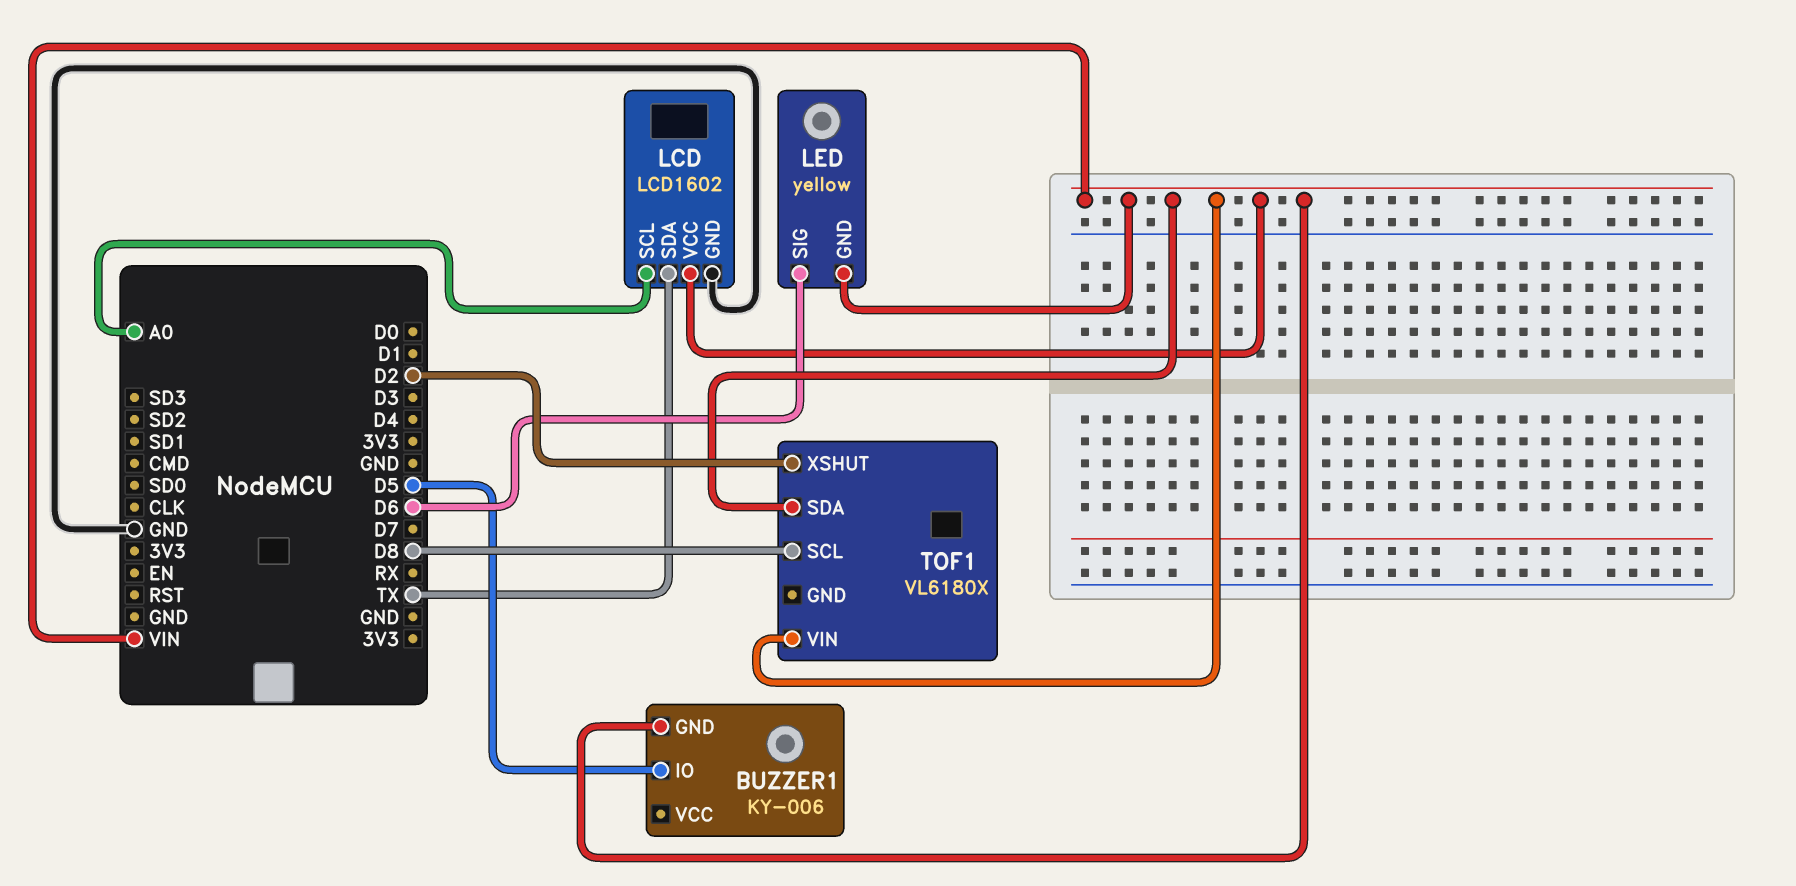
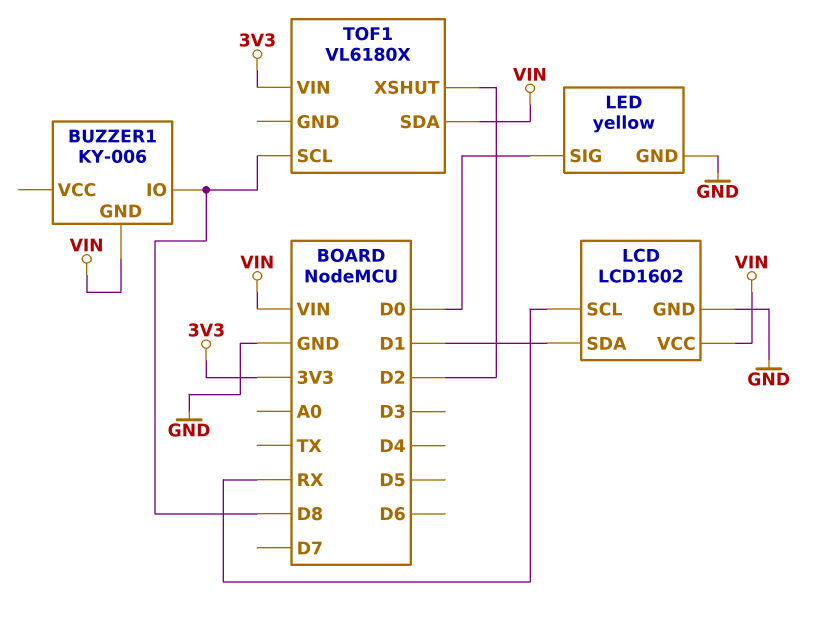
BUZZER1 pin IO: D5 -> D8
LCD pin SCL: A0 -> RX
LCD pin SDA: TX -> D1
LED pin GND: VIN -> GND
LED pin SIG: D6 -> D0
TOF1 pin VIN: VIN -> 3V3

